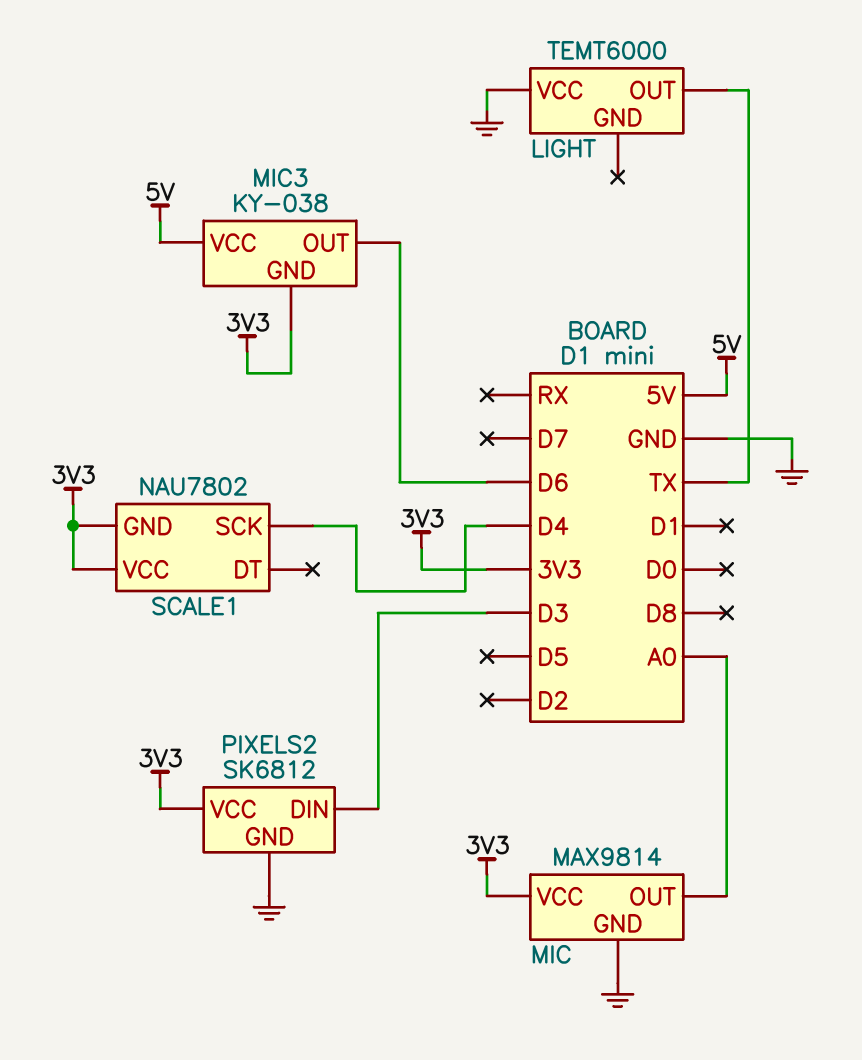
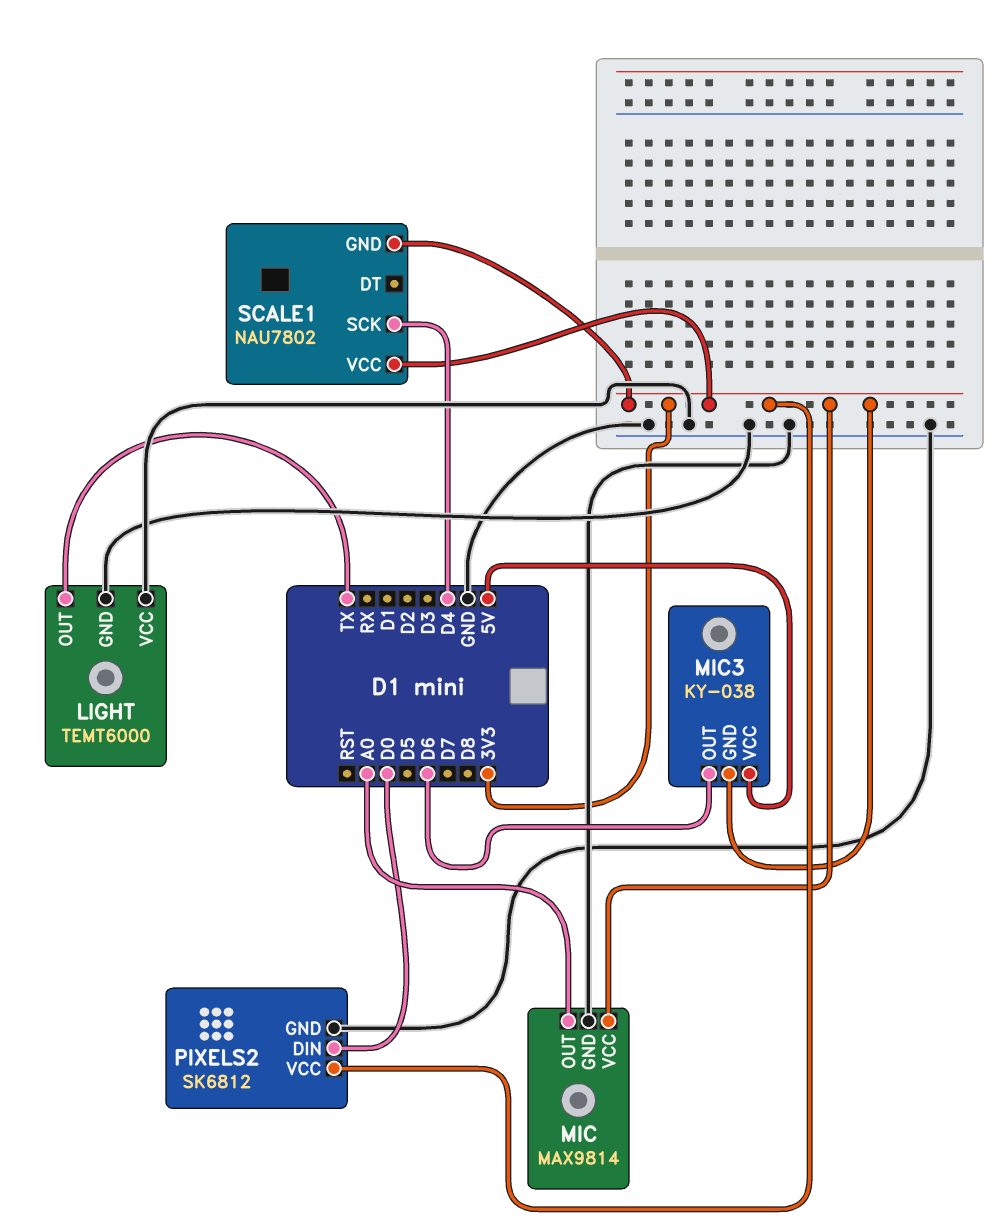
LIGHT pin GND: none -> GND
PIXELS2 pin DIN: D3 -> D0

